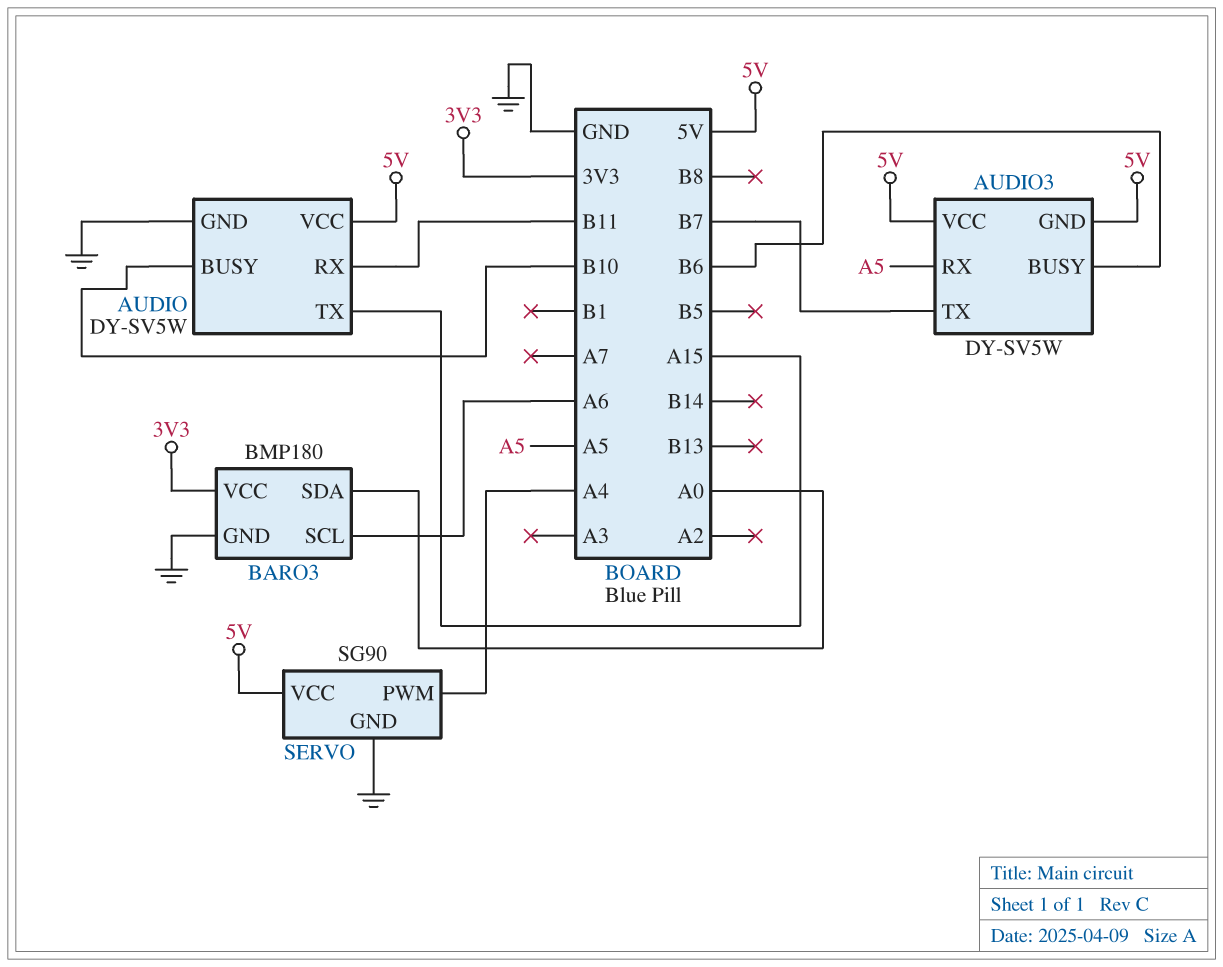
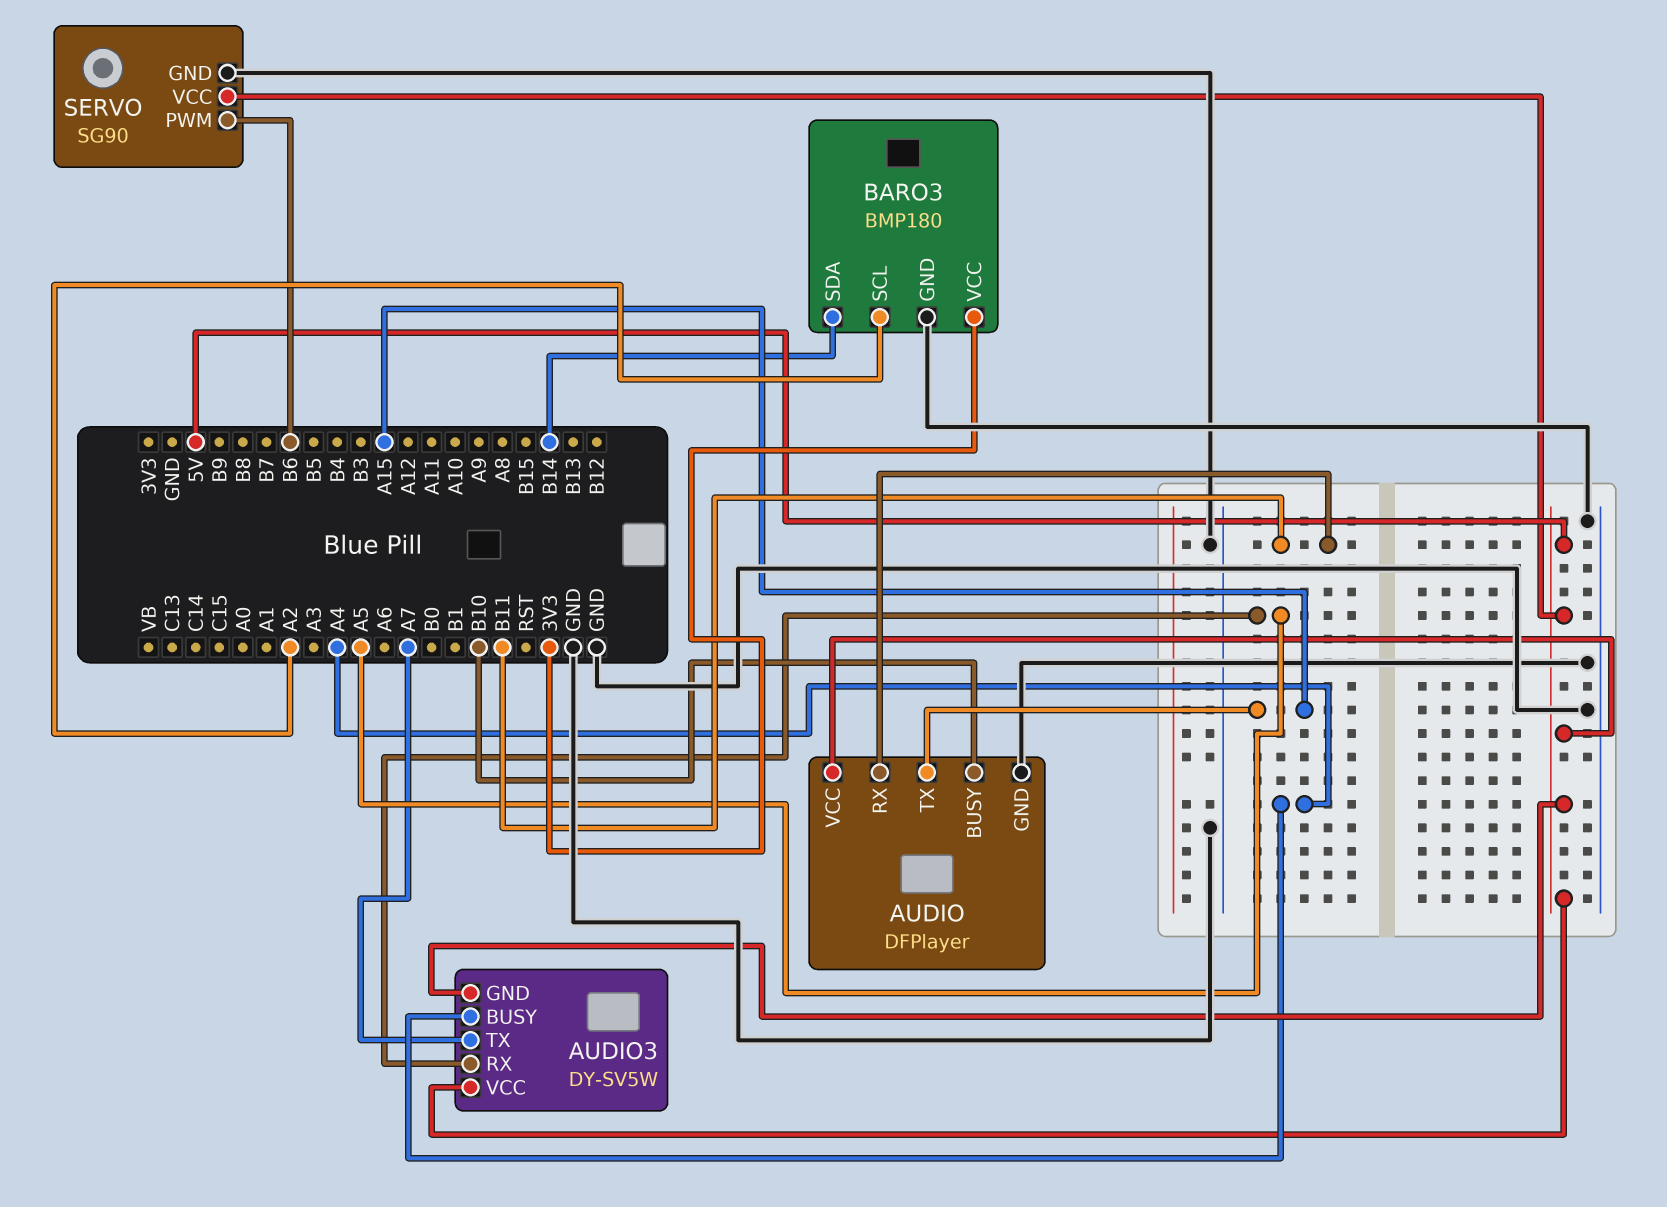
AUDIO: DY-SV5W -> DFPlayer
AUDIO3 pin BUSY: B6 -> A4
AUDIO3 pin TX: B7 -> A7
BARO3 pin SCL: A6 -> A2
BARO3 pin SDA: A0 -> B14
SERVO pin PWM: A4 -> B6

